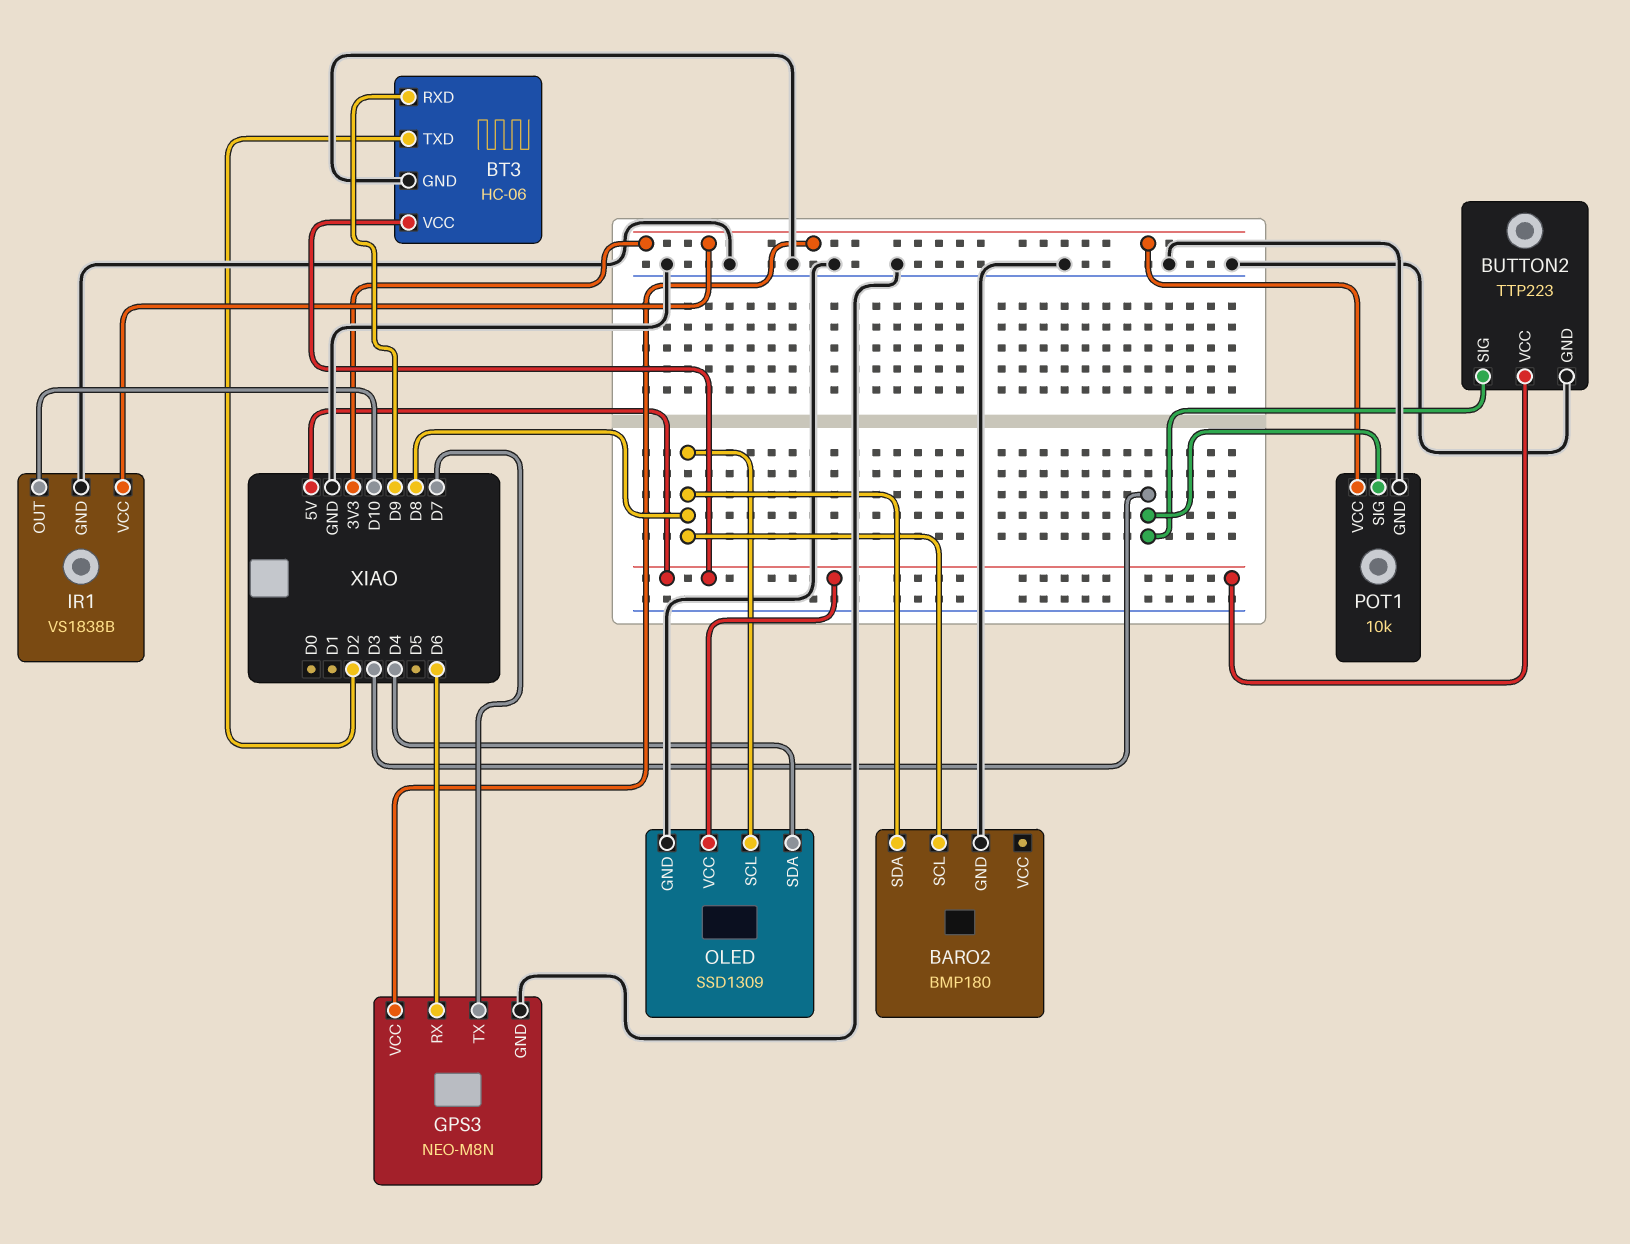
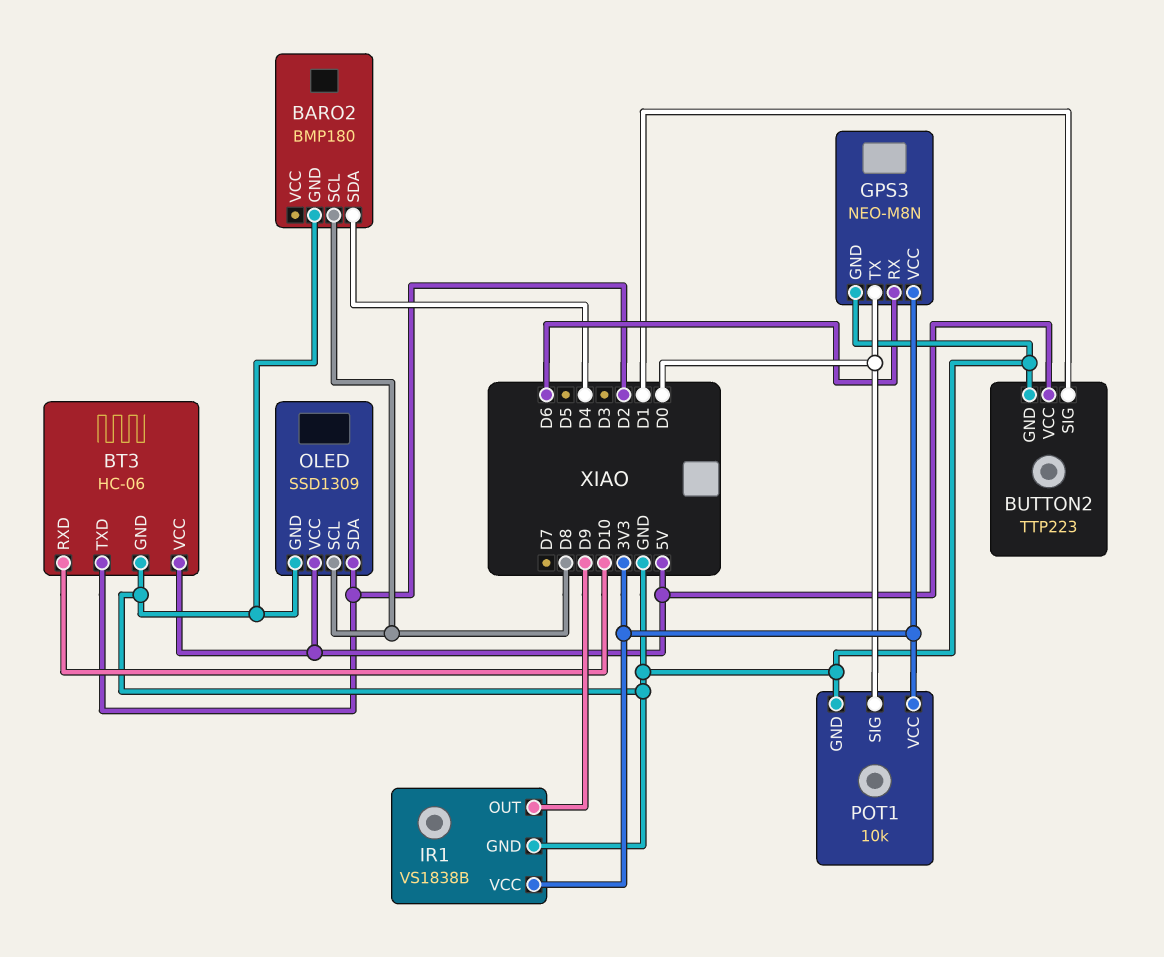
BARO2 pin SDA: D8 -> D4
BT3 pin RXD: D9 -> D10
BUTTON2 pin SIG: D3 -> D1
GPS3 pin TX: D7 -> D0
IR1 pin OUT: D10 -> D9
OLED pin SDA: D4 -> D2
POT1 pin SIG: D3 -> D0

